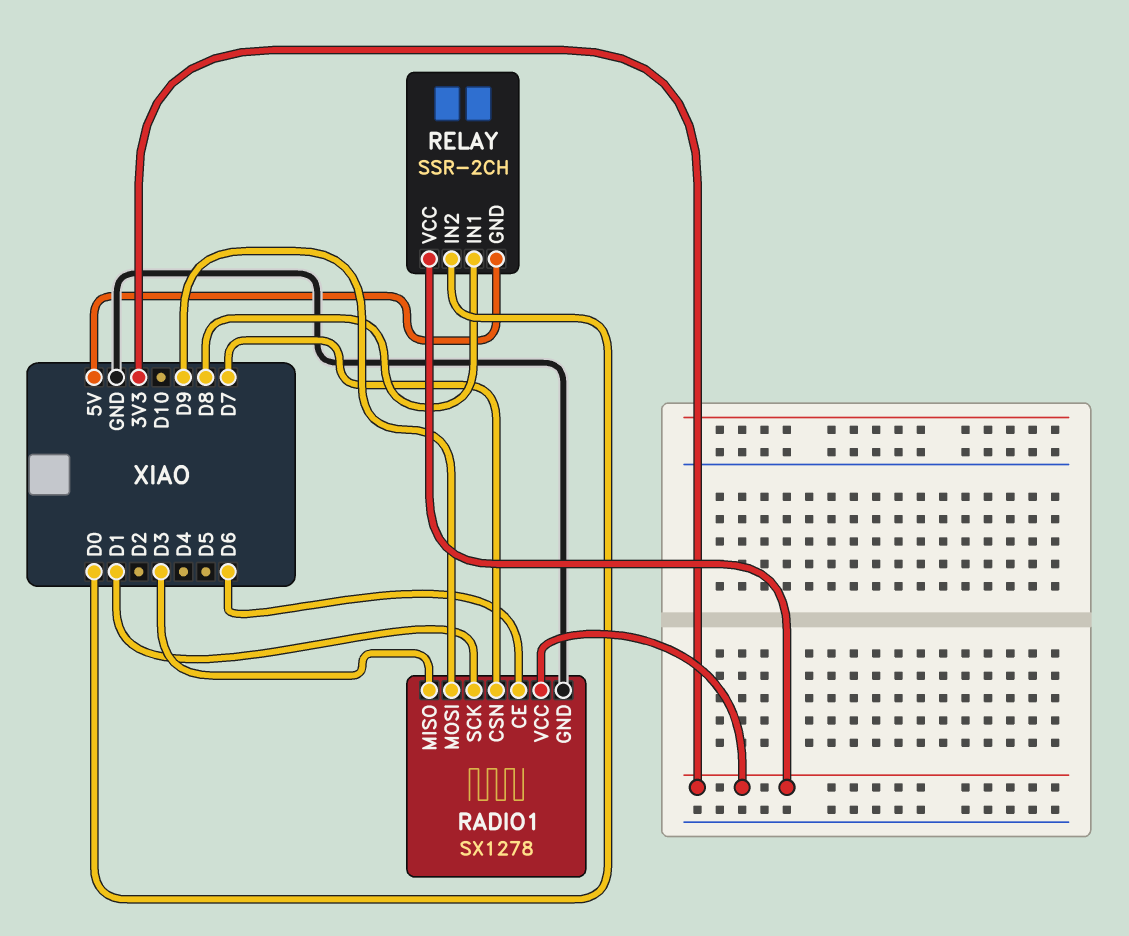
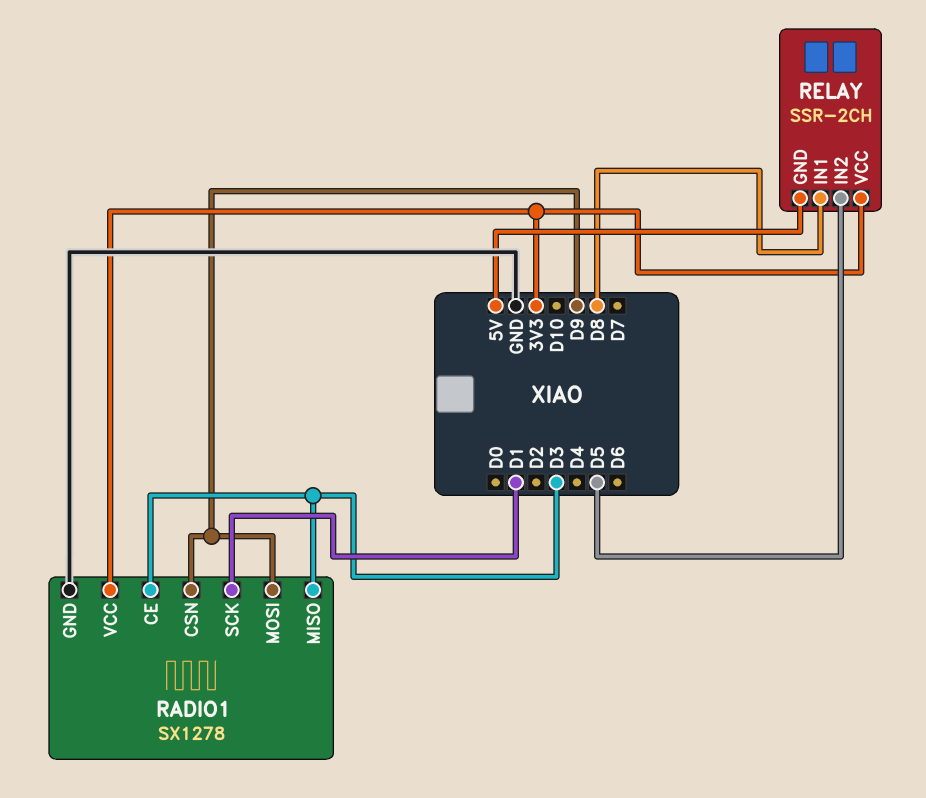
RADIO1 pin CE: D6 -> D3
RADIO1 pin CSN: D7 -> D9
RELAY pin IN2: D0 -> D5

